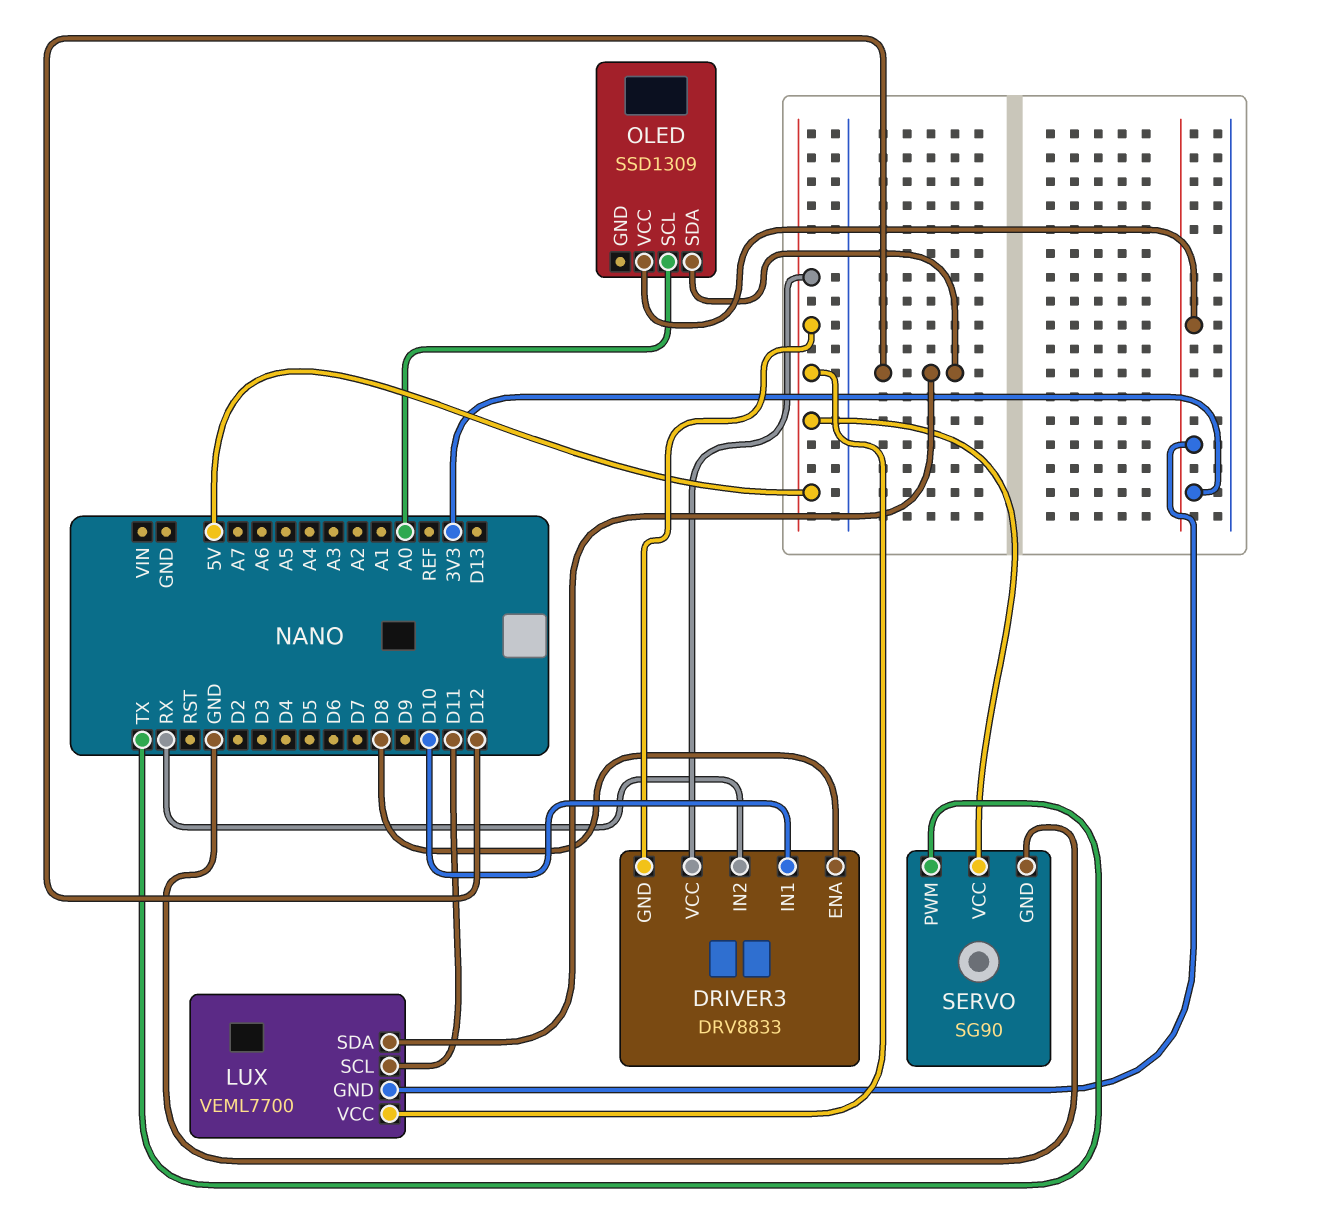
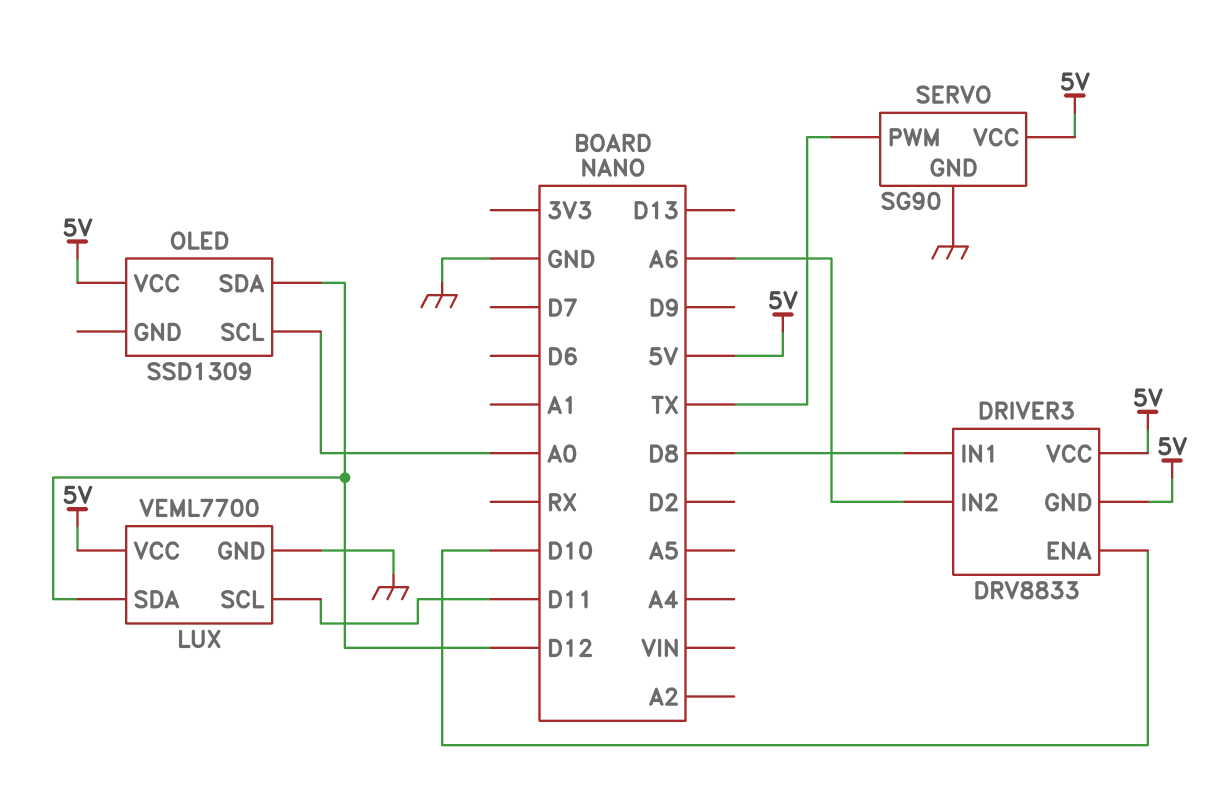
DRIVER3 pin ENA: D8 -> D10
DRIVER3 pin IN1: D10 -> D8
DRIVER3 pin IN2: RX -> A6
LUX pin GND: 3V3 -> GND
OLED pin VCC: 3V3 -> 5V

